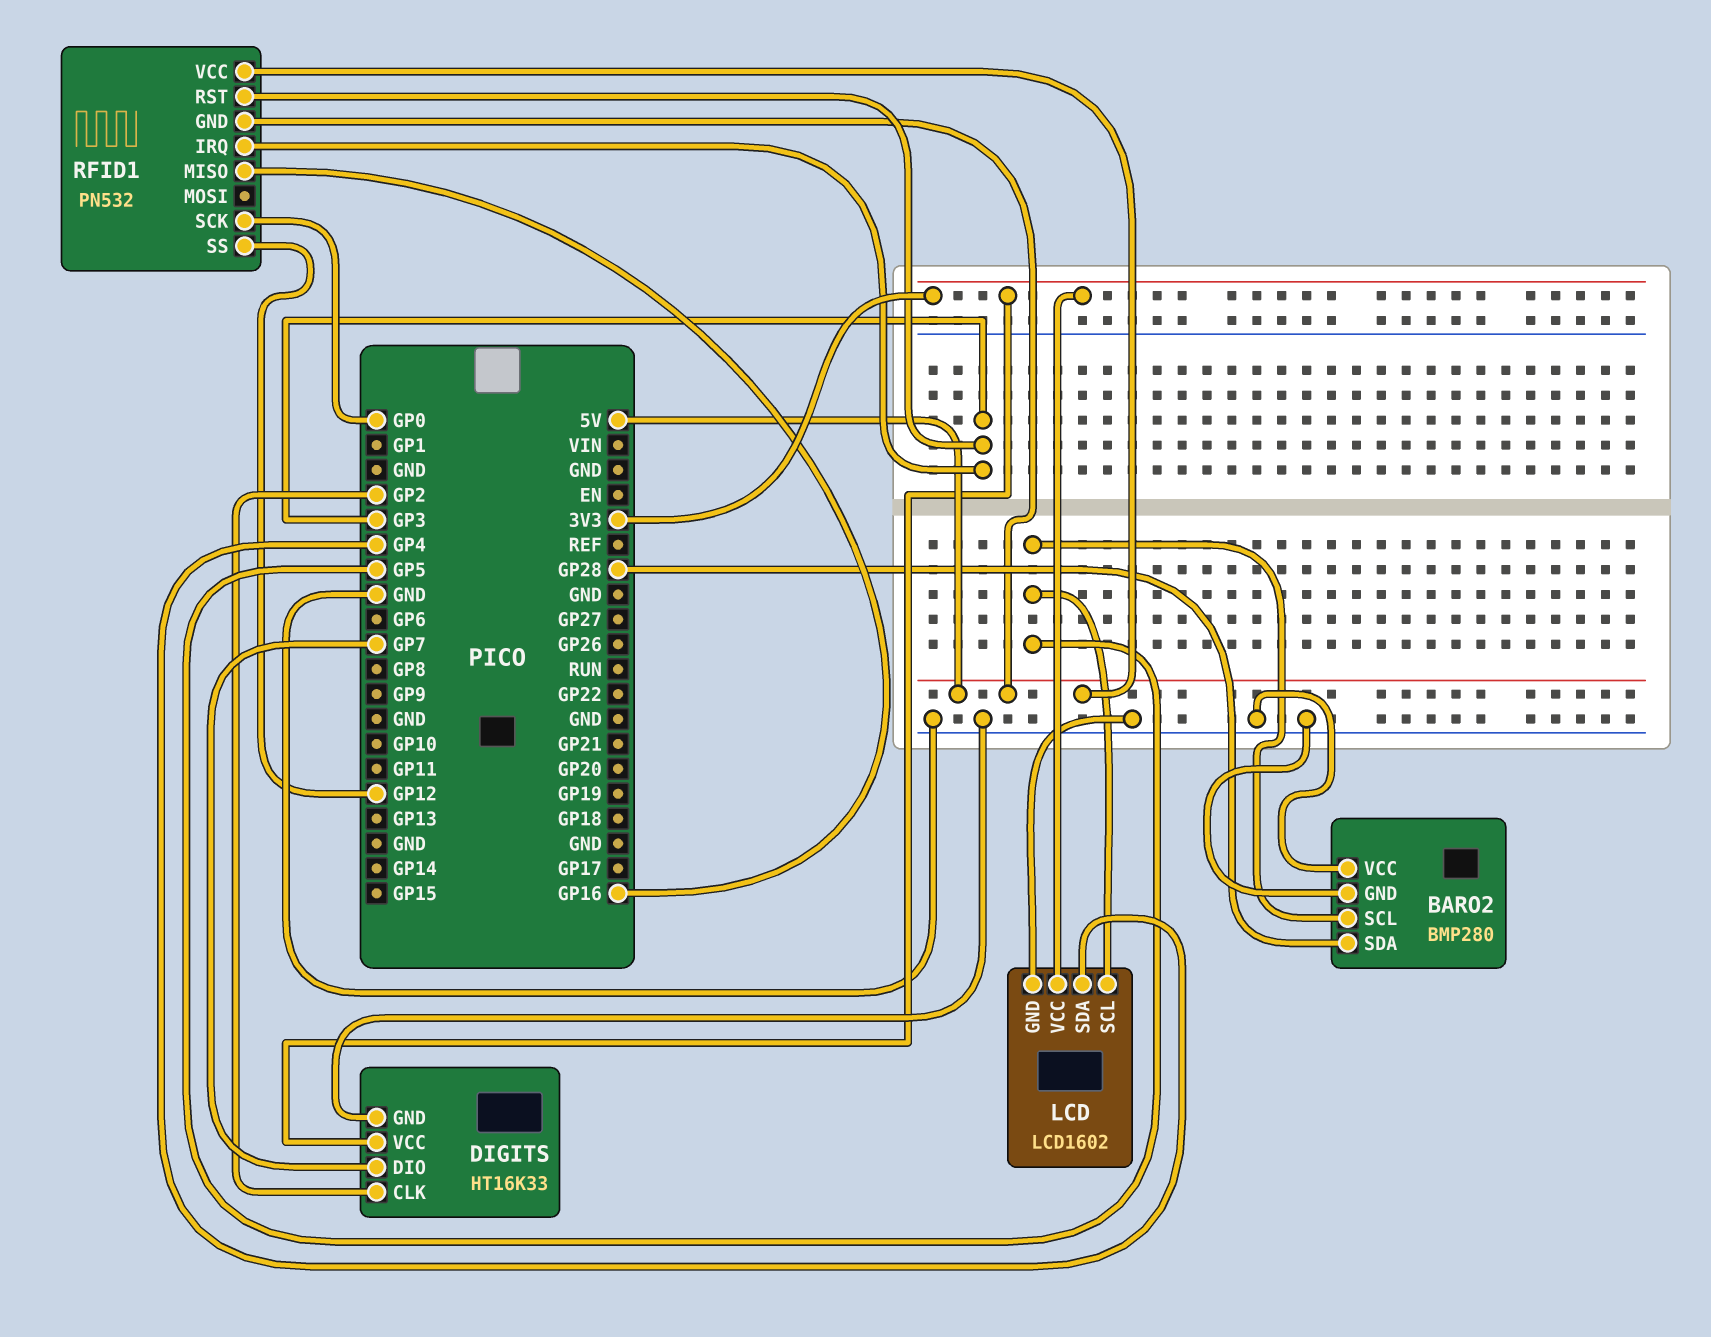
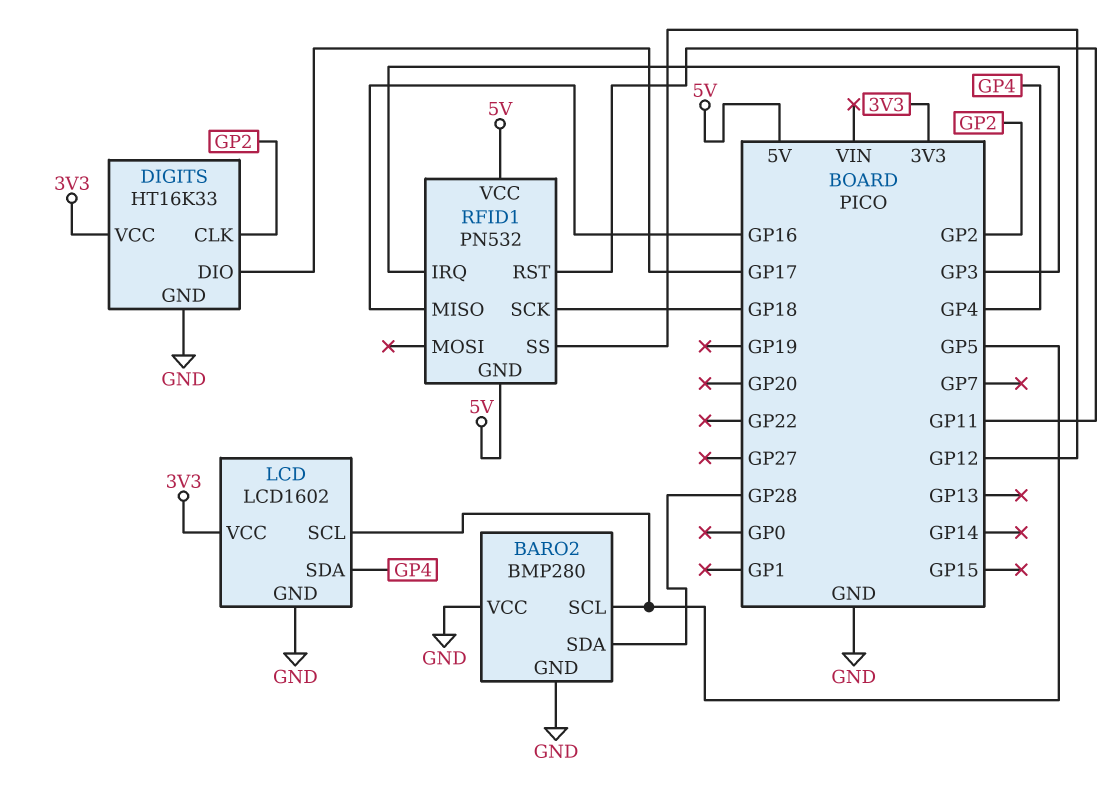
DIGITS pin DIO: GP7 -> GP17
RFID1 pin RST: GP3 -> GP11
RFID1 pin SCK: GP0 -> GP18

